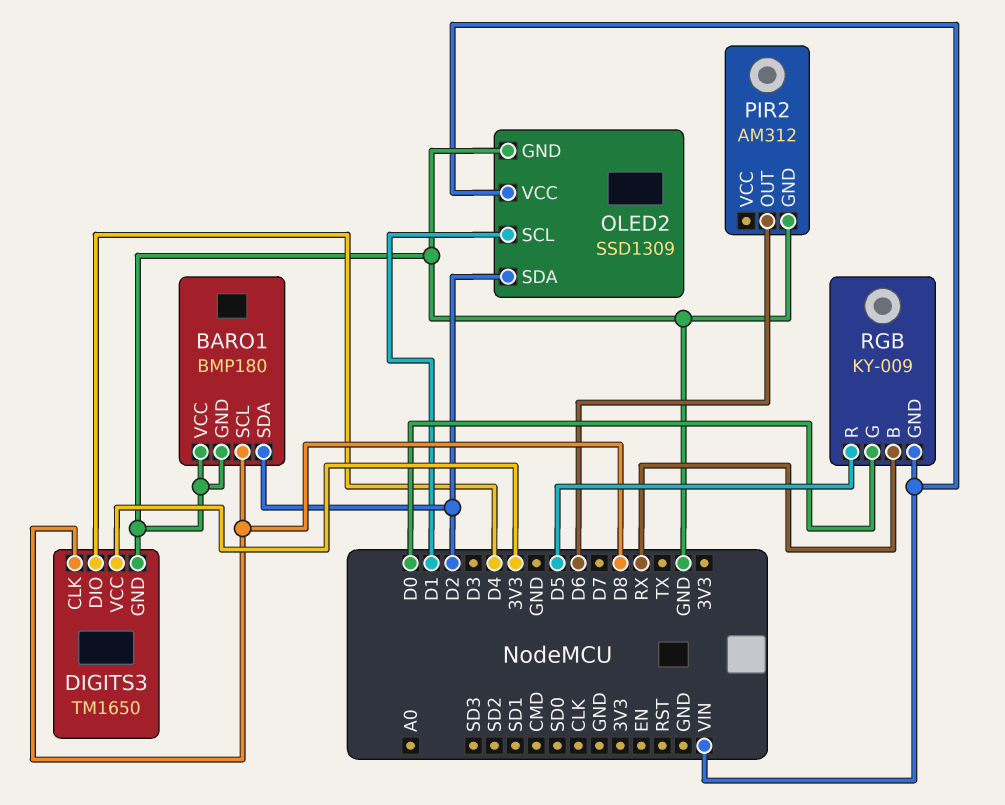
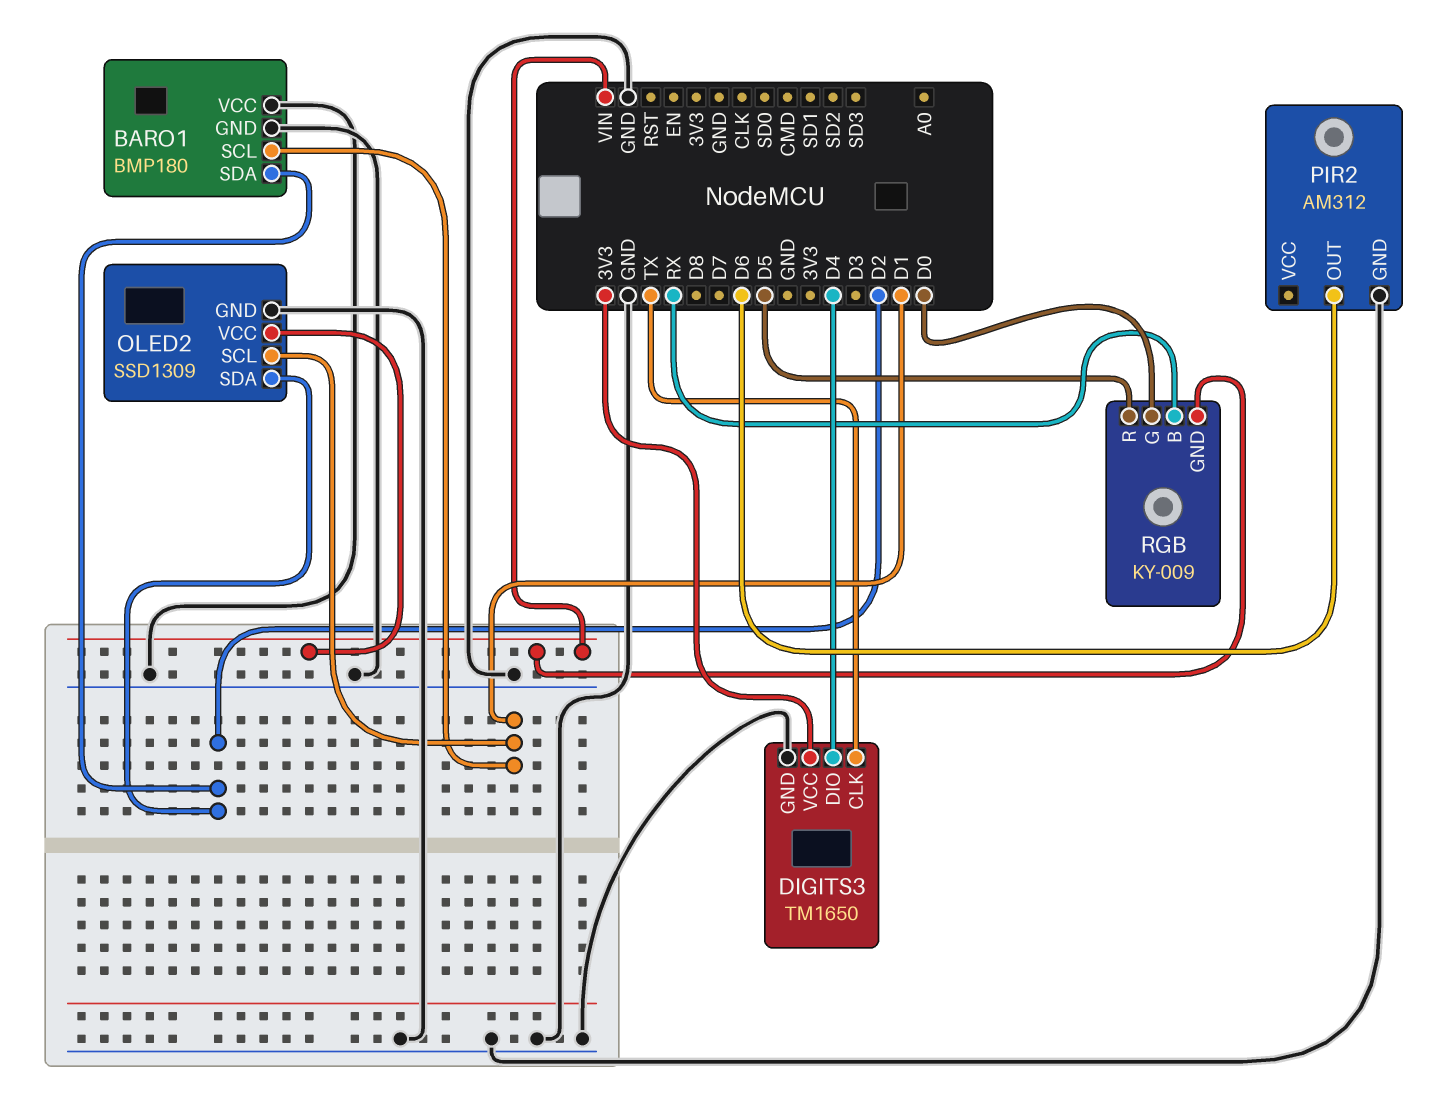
BARO1 pin SCL: D8 -> D1
DIGITS3 pin CLK: D8 -> TX

